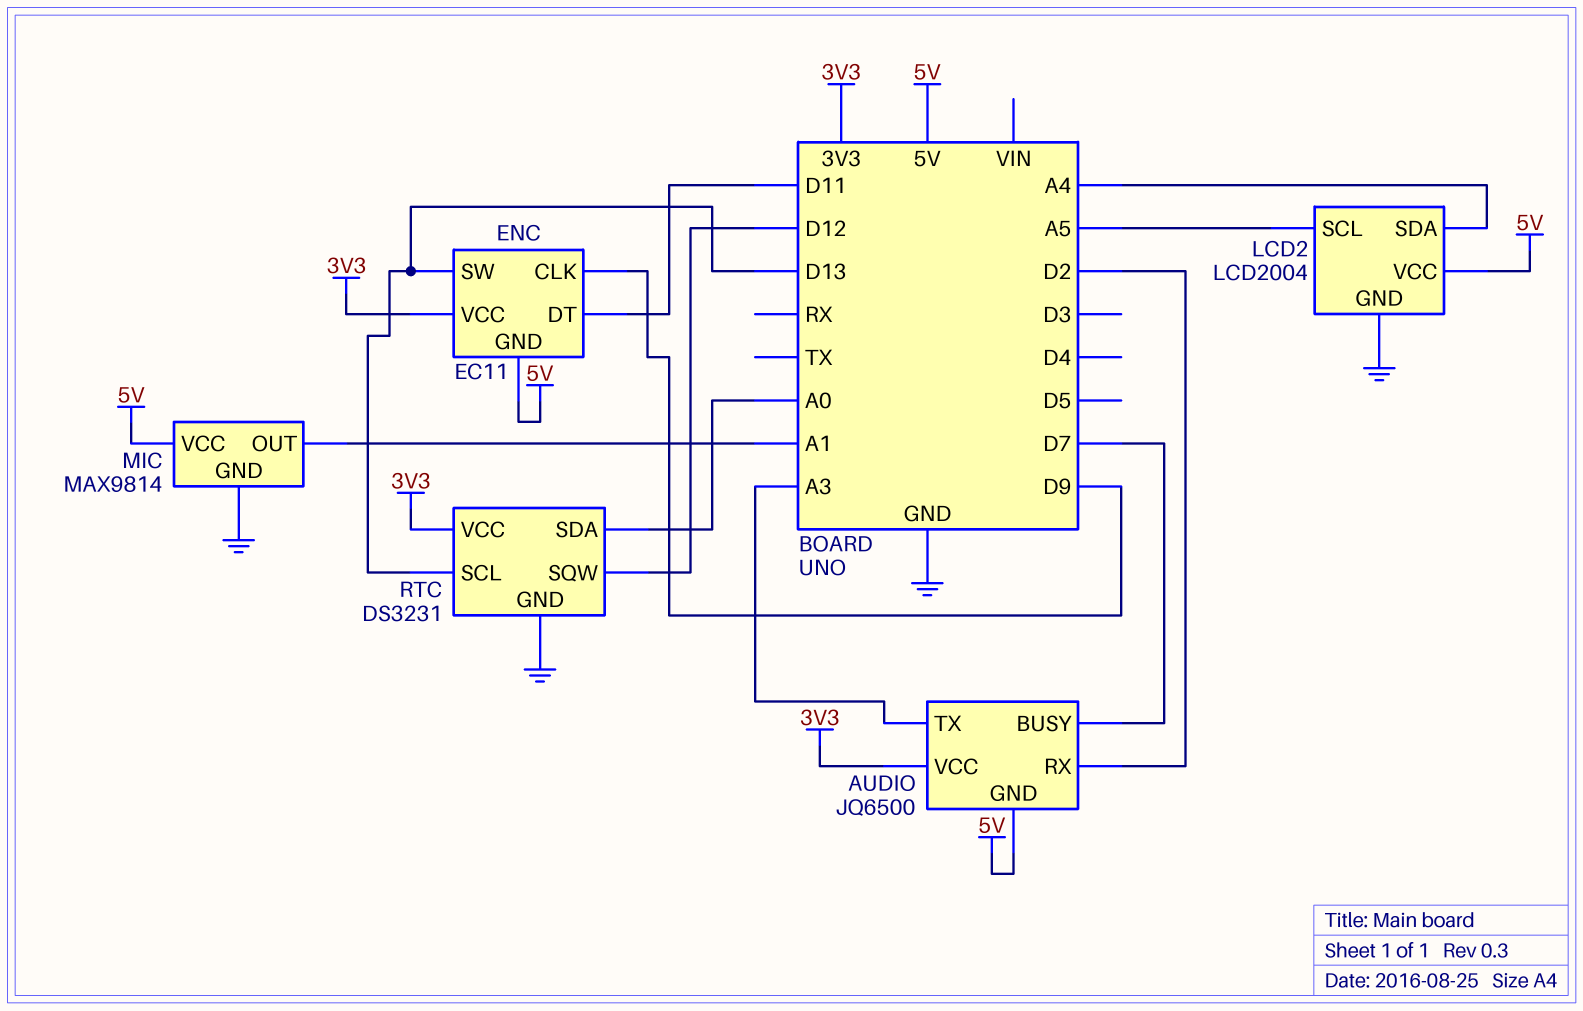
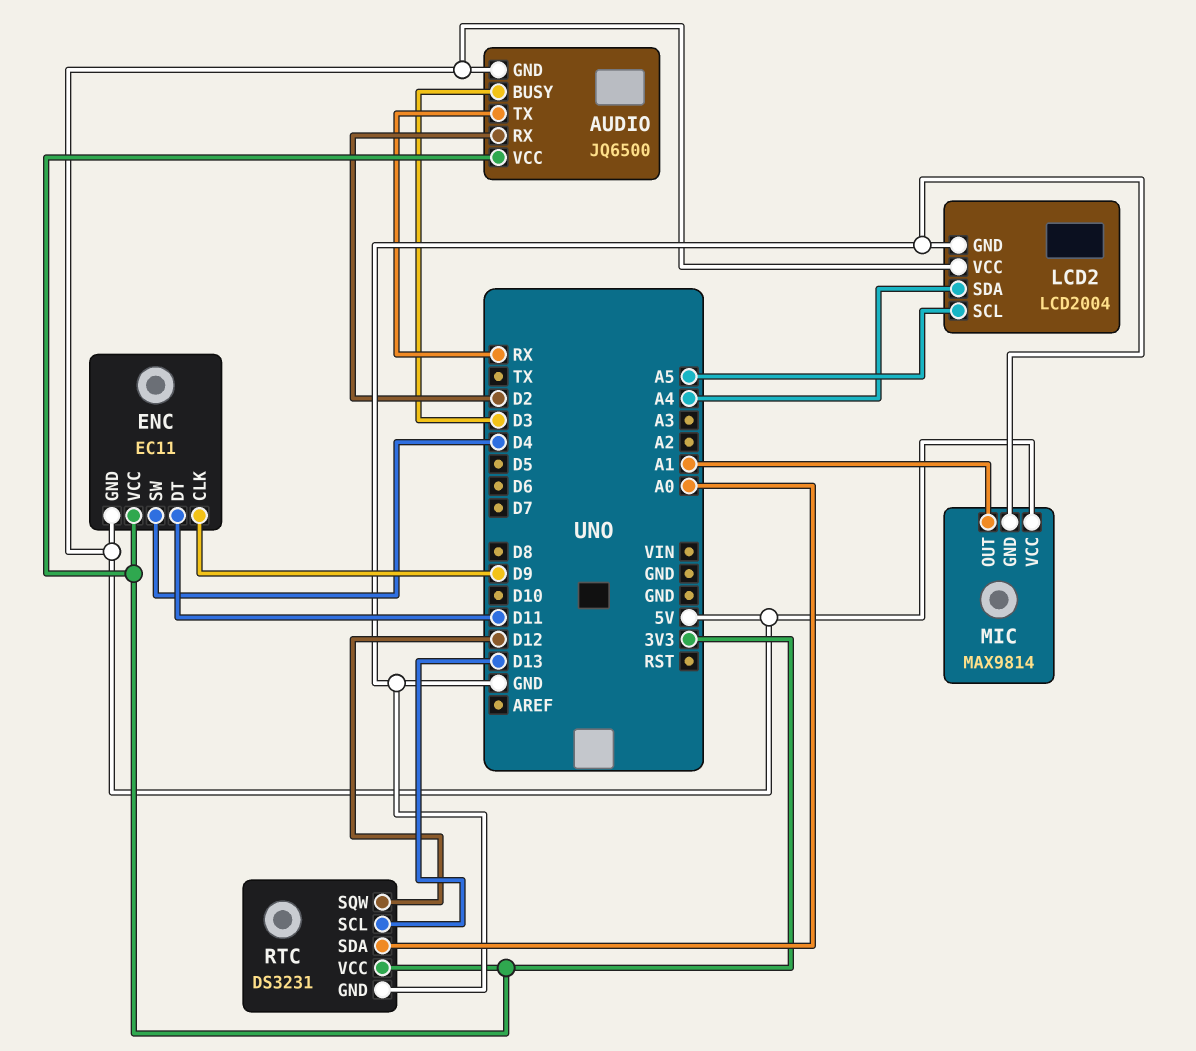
AUDIO pin BUSY: D7 -> D3
AUDIO pin TX: A3 -> RX
ENC pin SW: D13 -> D4

